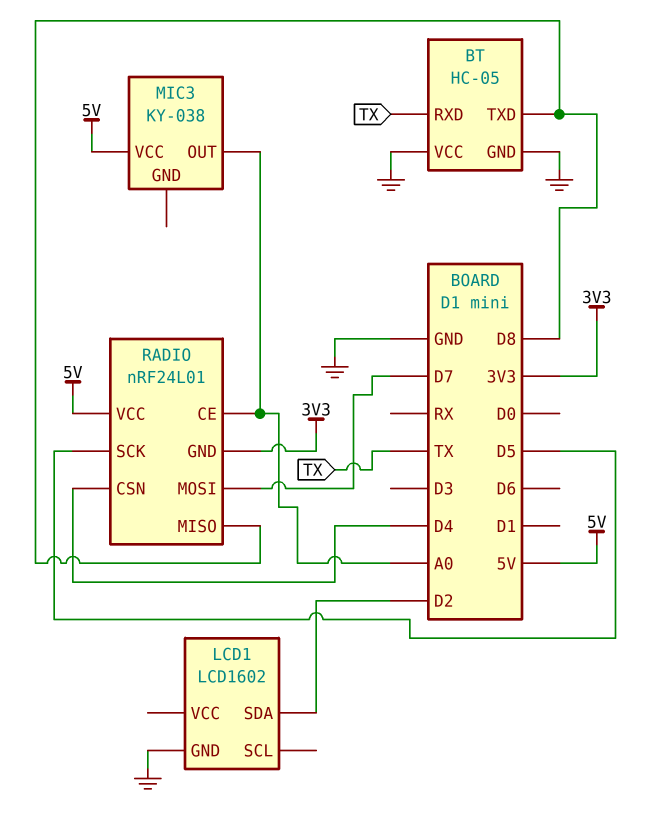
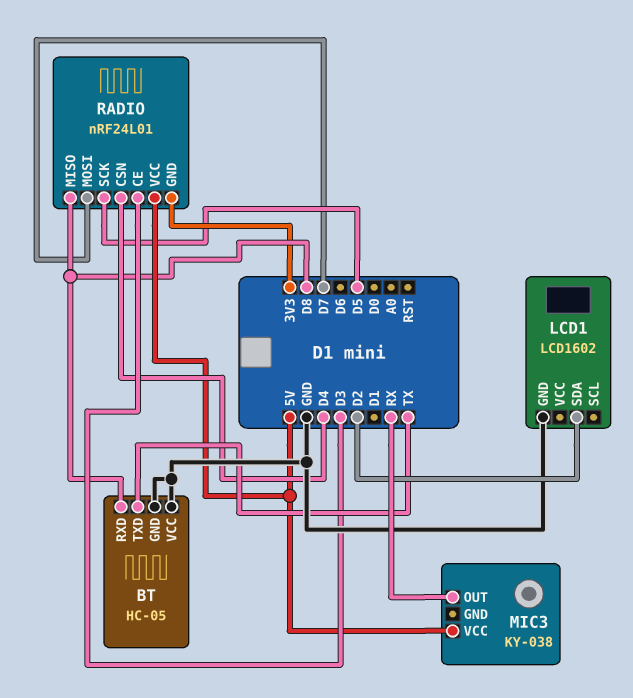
BT pin RXD: TX -> D8
BT pin TXD: D8 -> TX
MIC3 pin OUT: A0 -> RX
RADIO pin CE: A0 -> D3

